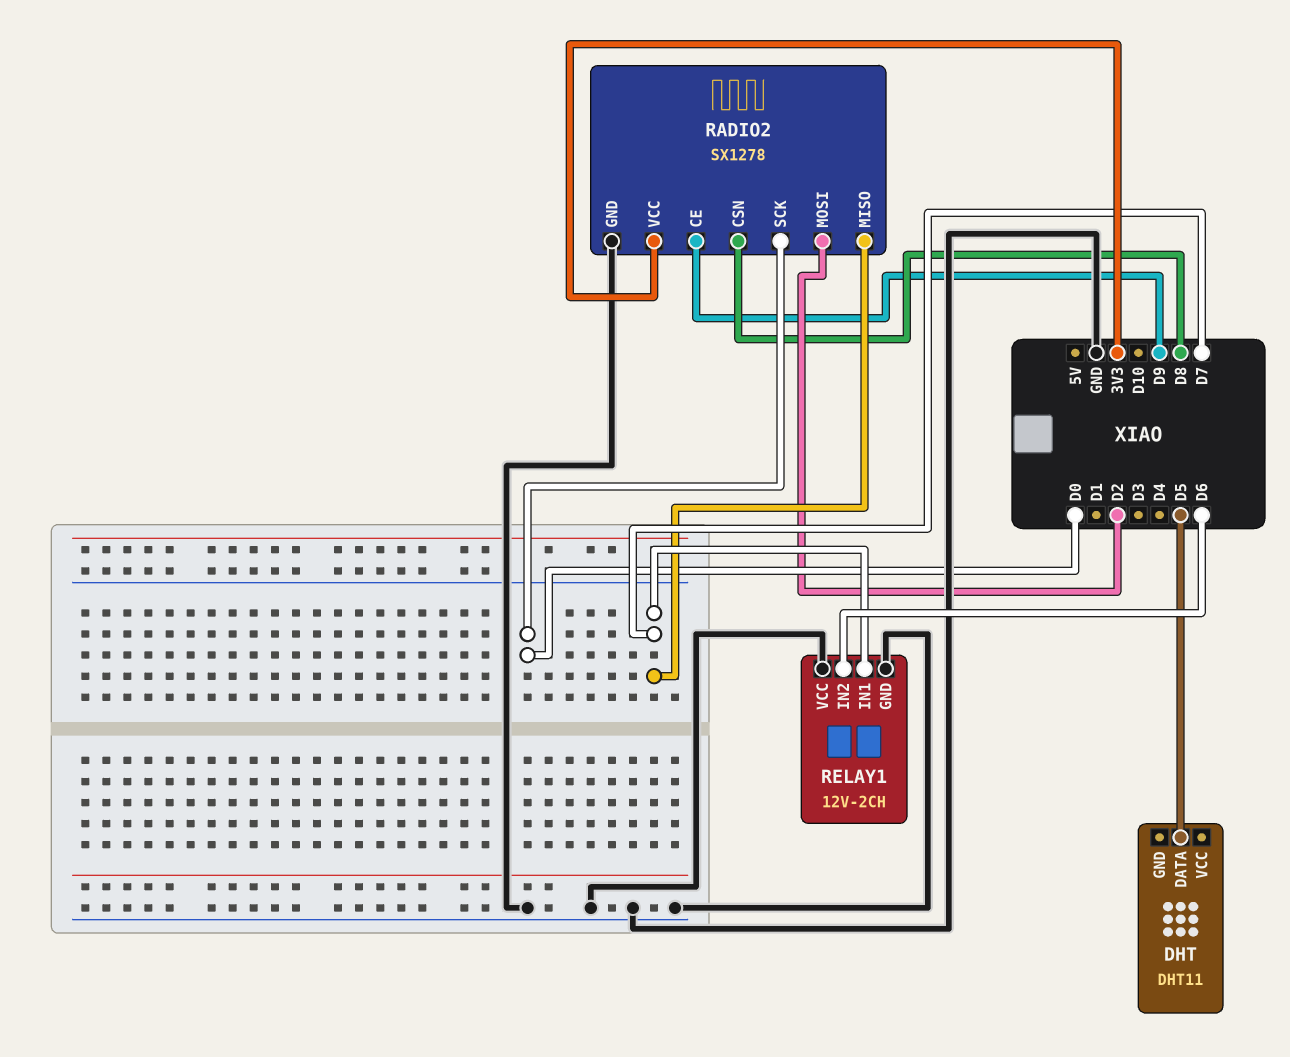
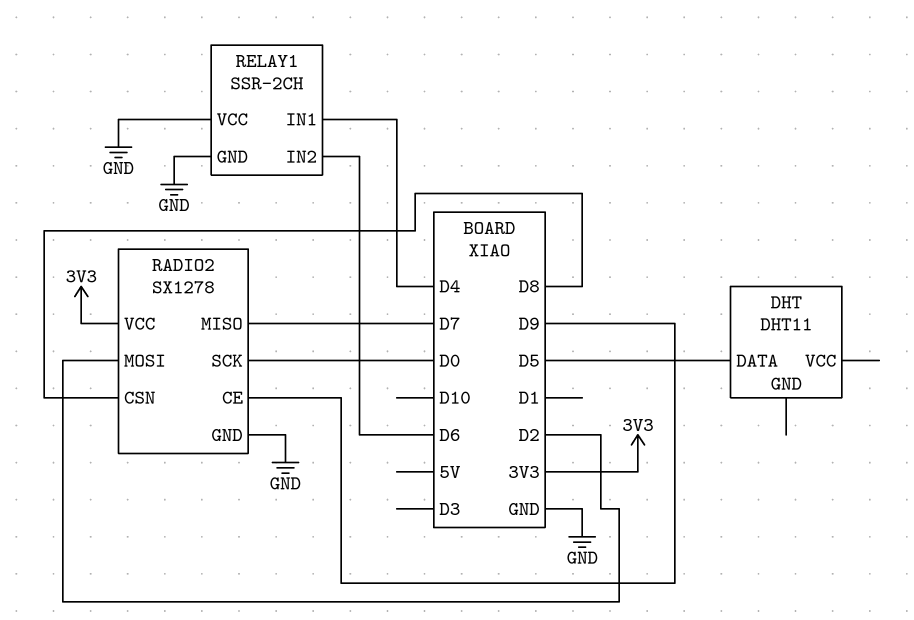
RELAY1: 12V-2CH -> SSR-2CH
RELAY1 pin IN1: D7 -> D4

